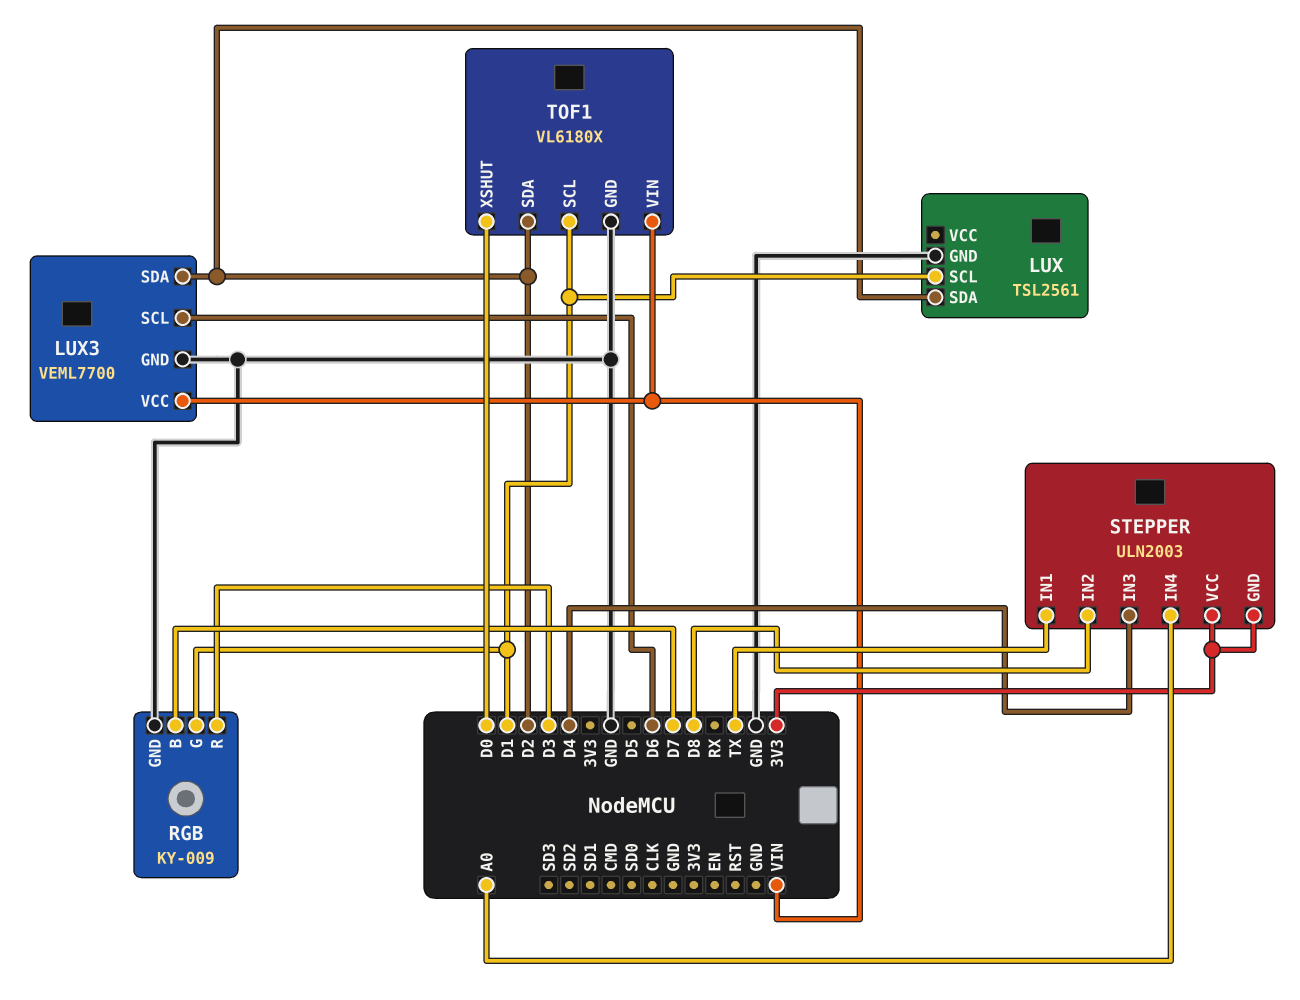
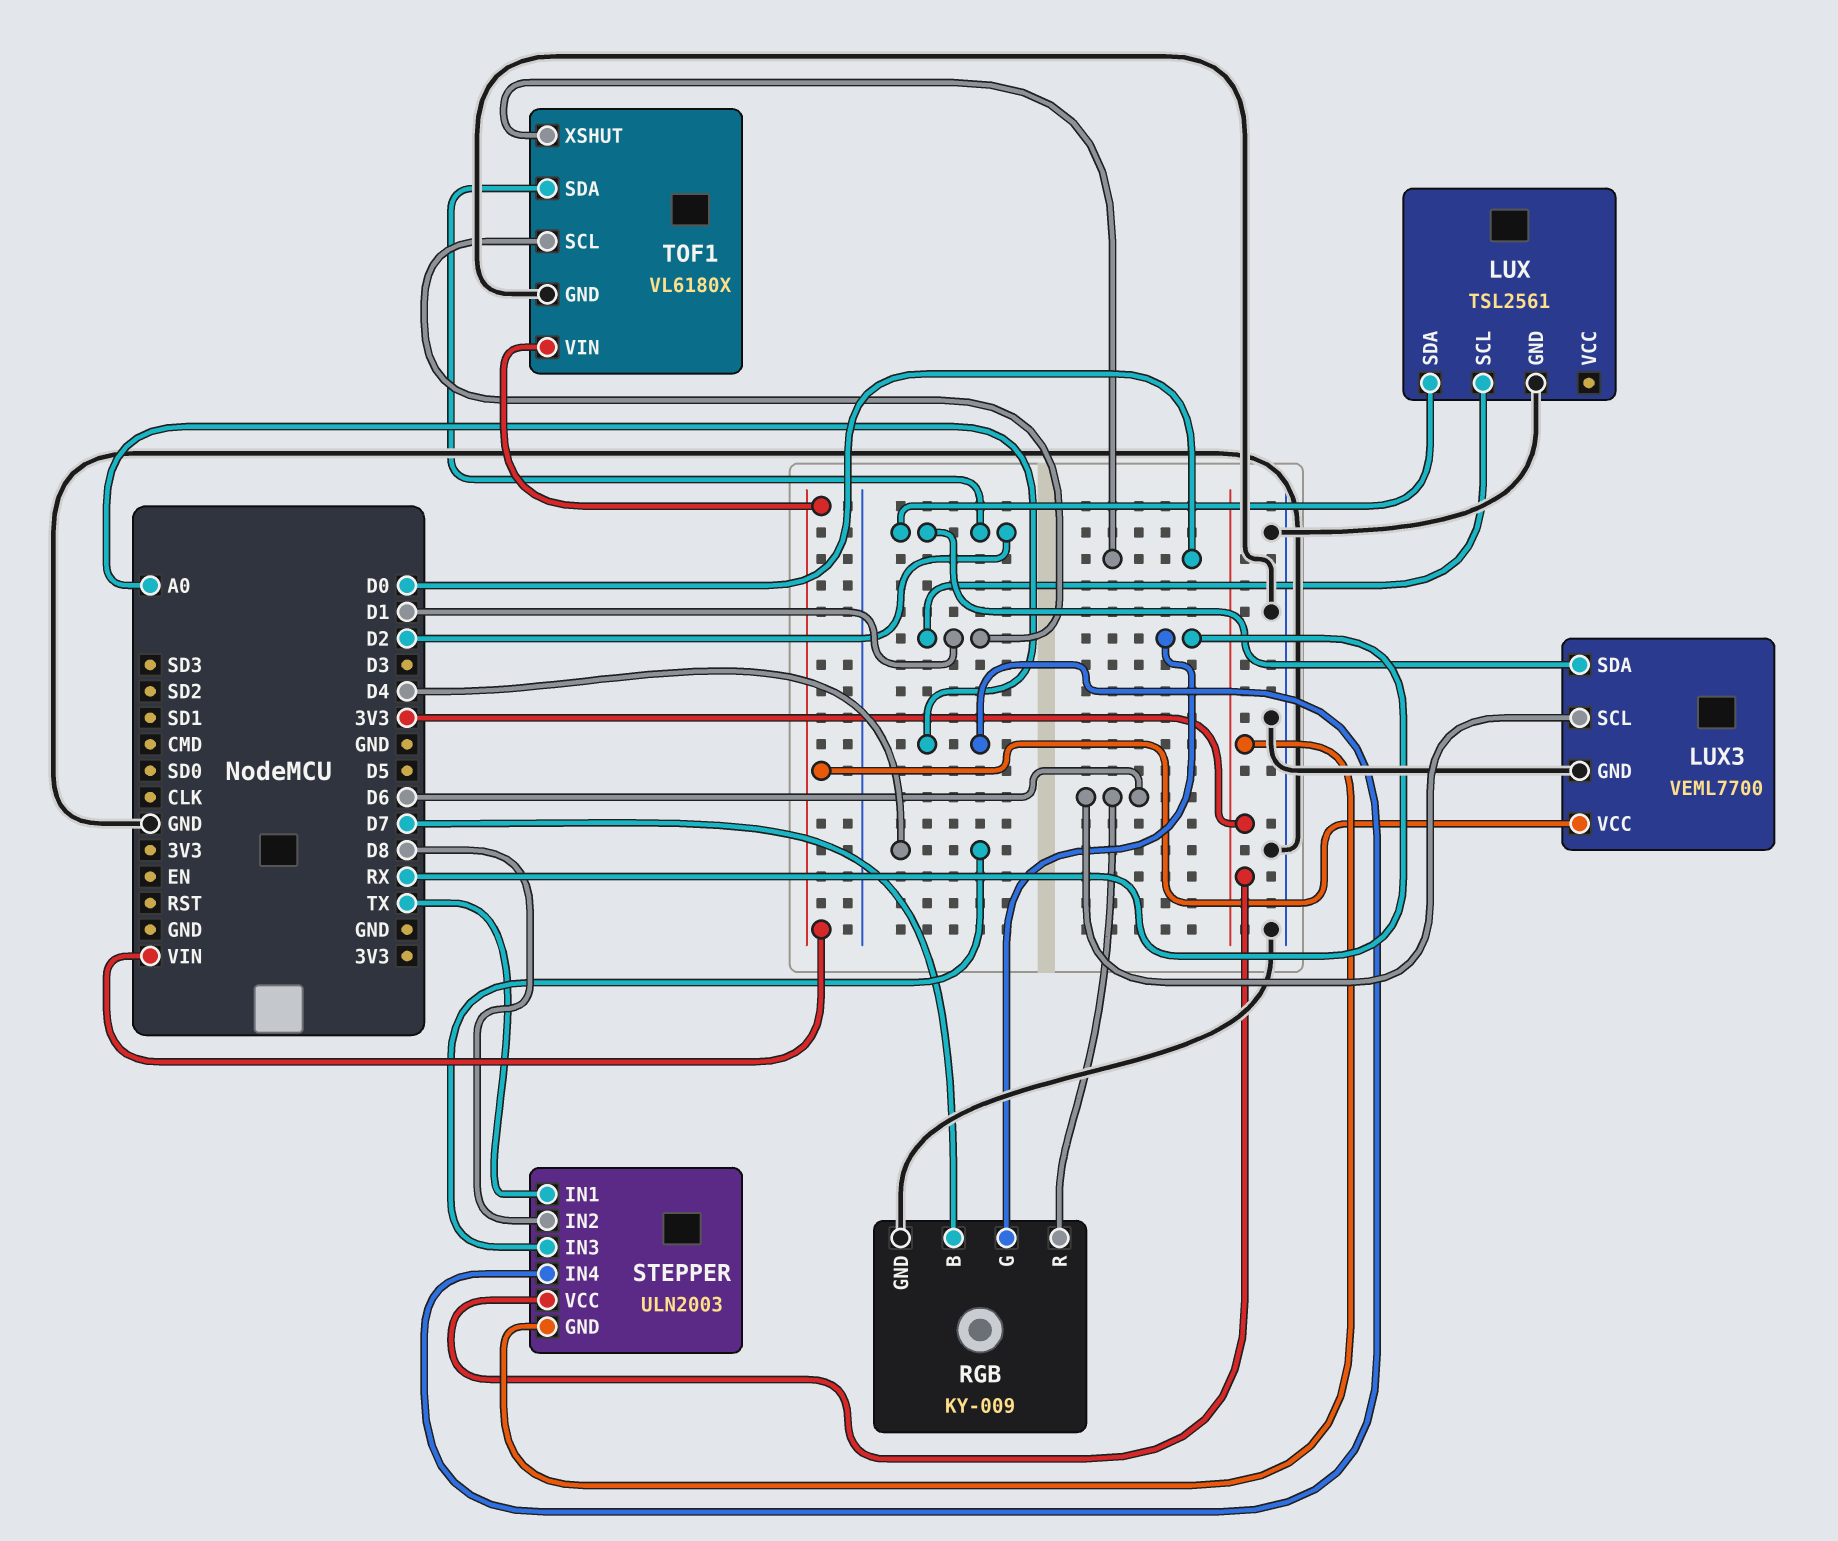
RGB pin G: D1 -> RX
RGB pin R: D3 -> D6

